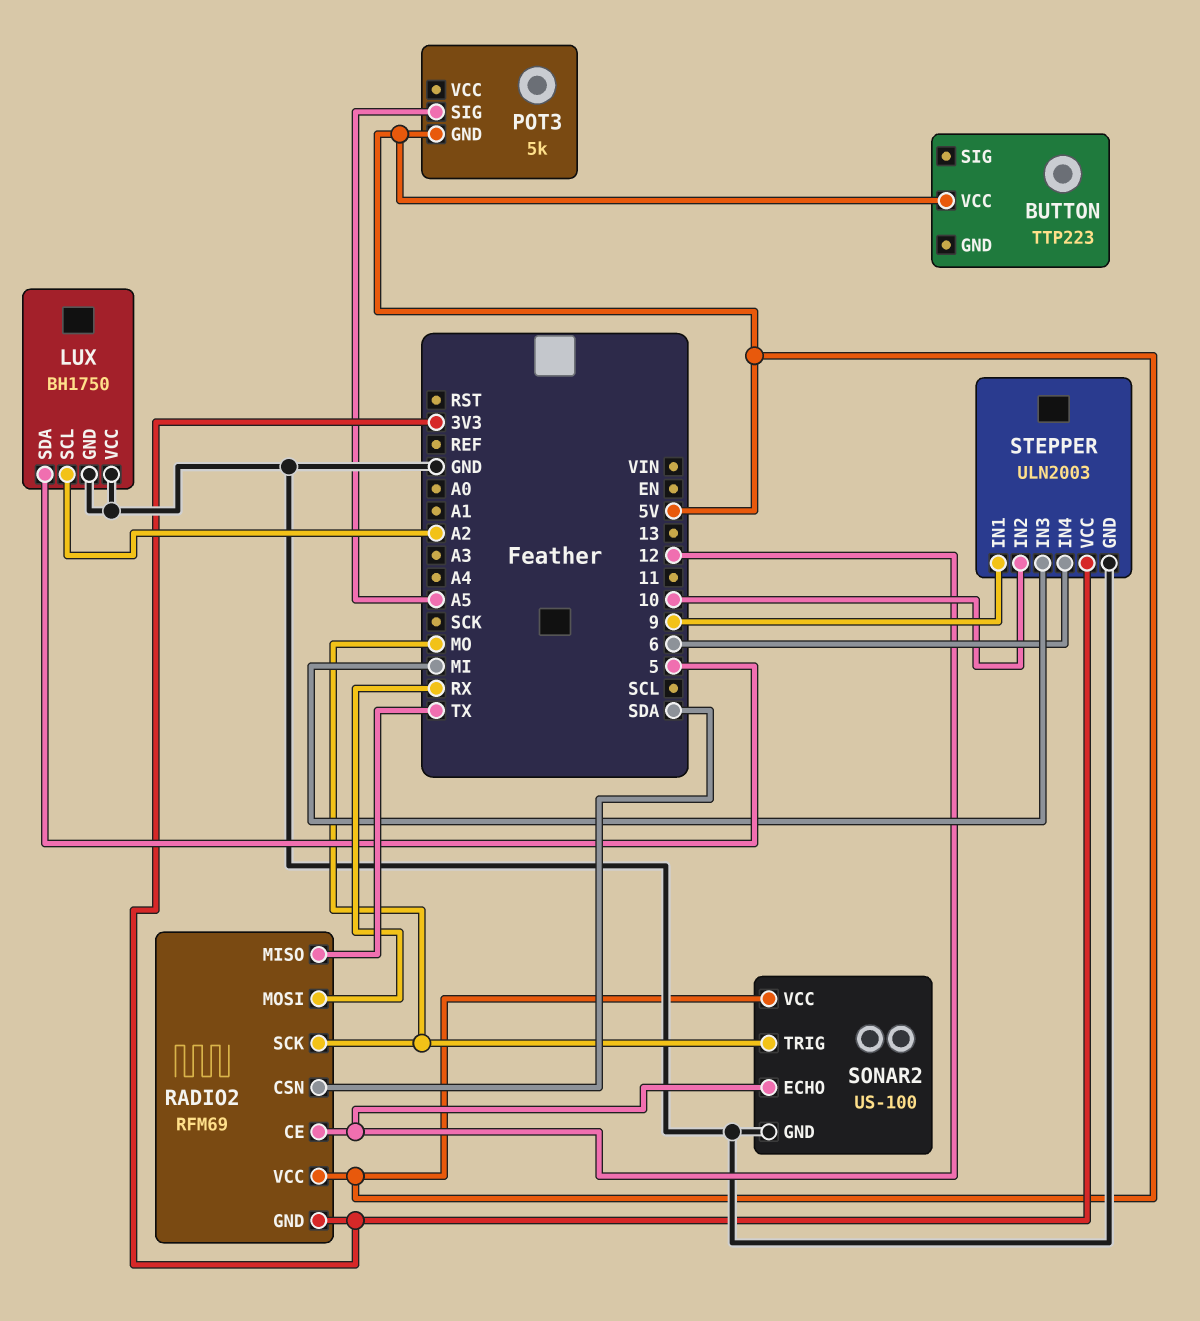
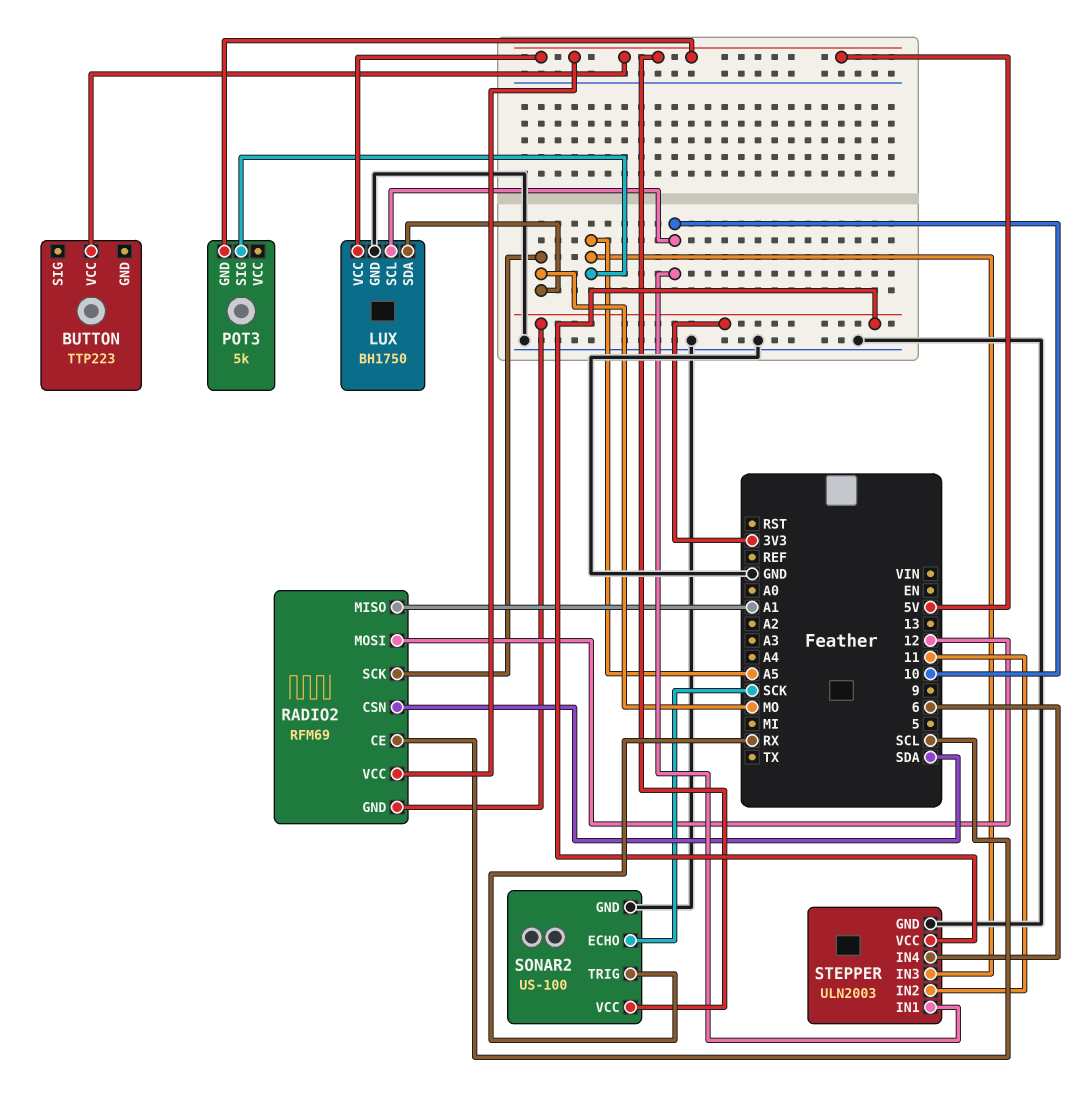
LUX pin SCL: A2 -> 10
LUX pin SDA: 5 -> MO
LUX pin VCC: GND -> 5V
RADIO2 pin CE: 12 -> SCL
RADIO2 pin MISO: TX -> A1
RADIO2 pin MOSI: RX -> 12
SONAR2 pin ECHO: 12 -> SCK
SONAR2 pin TRIG: MO -> RX
STEPPER pin IN1: 9 -> 10
STEPPER pin IN2: 10 -> 11
STEPPER pin IN3: MI -> A5

